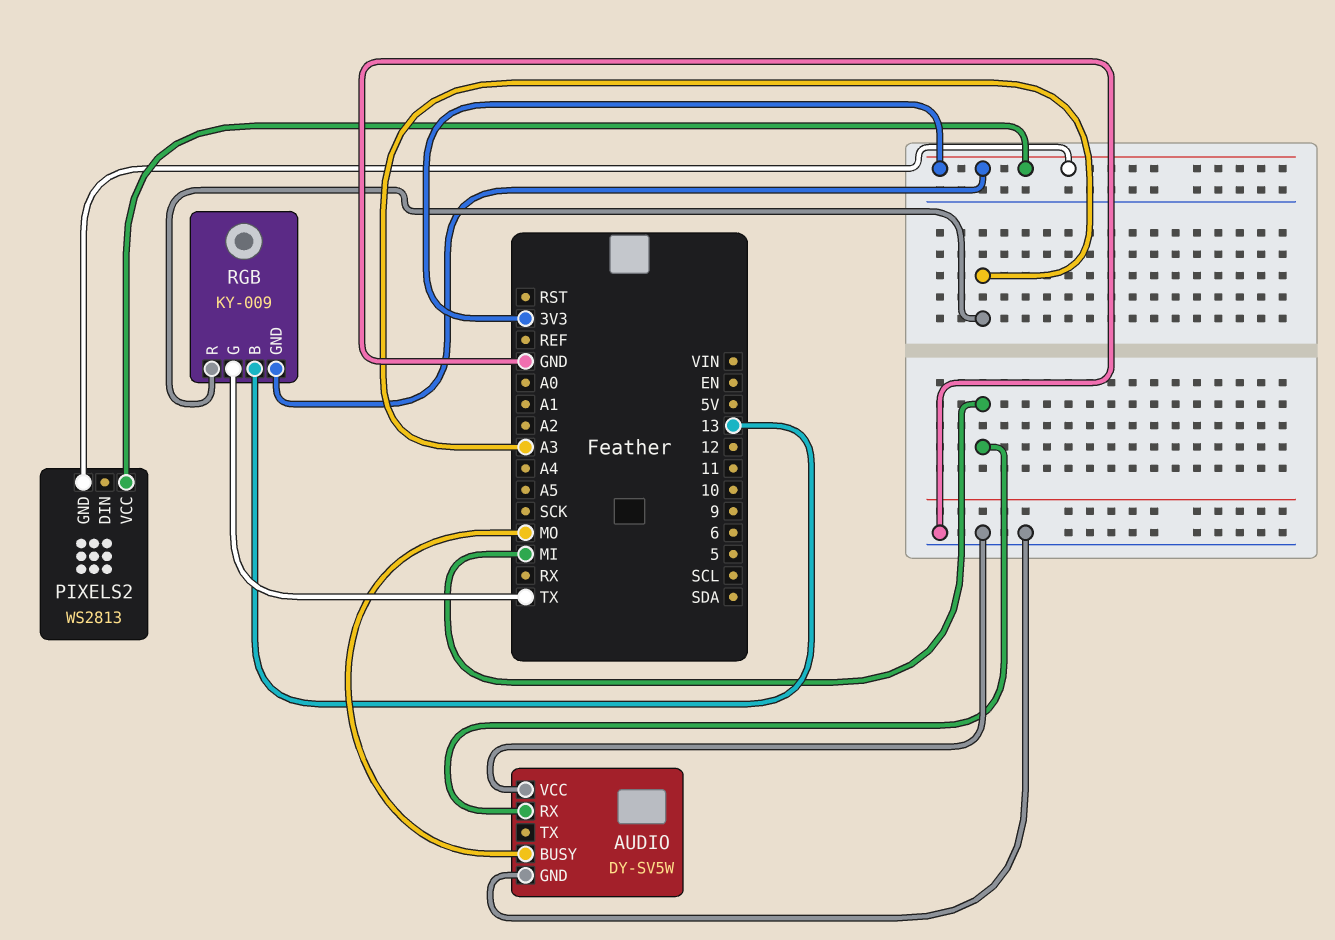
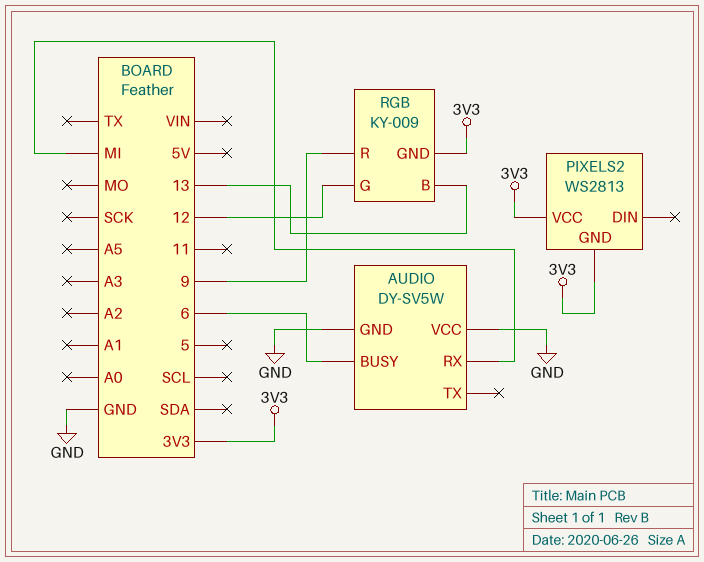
AUDIO pin BUSY: MO -> 6
RGB pin G: TX -> 12
RGB pin R: A3 -> 9

